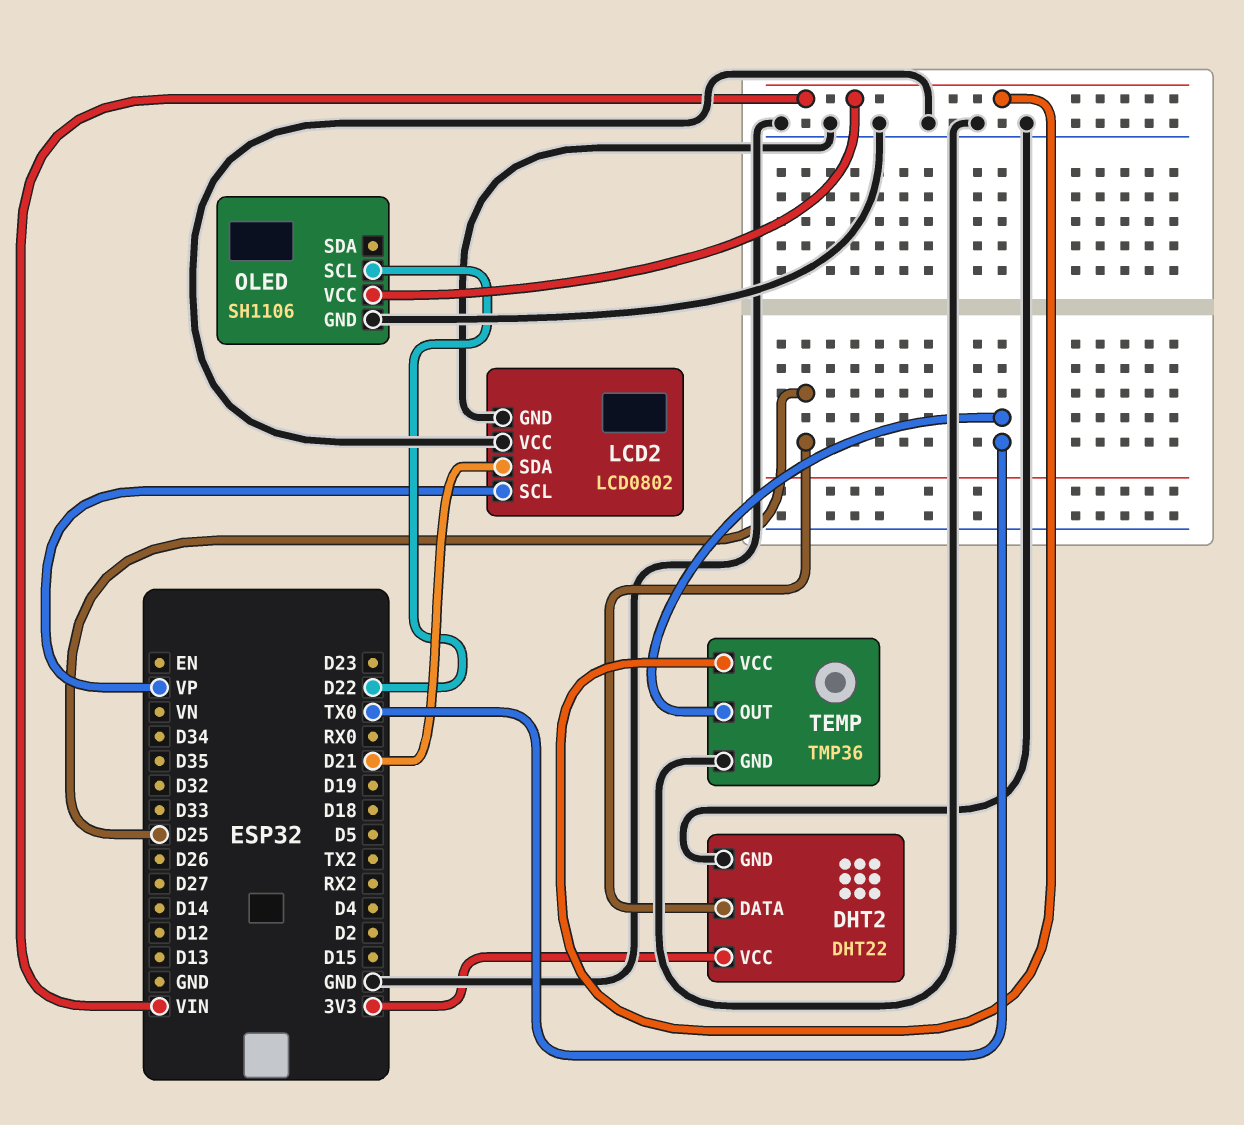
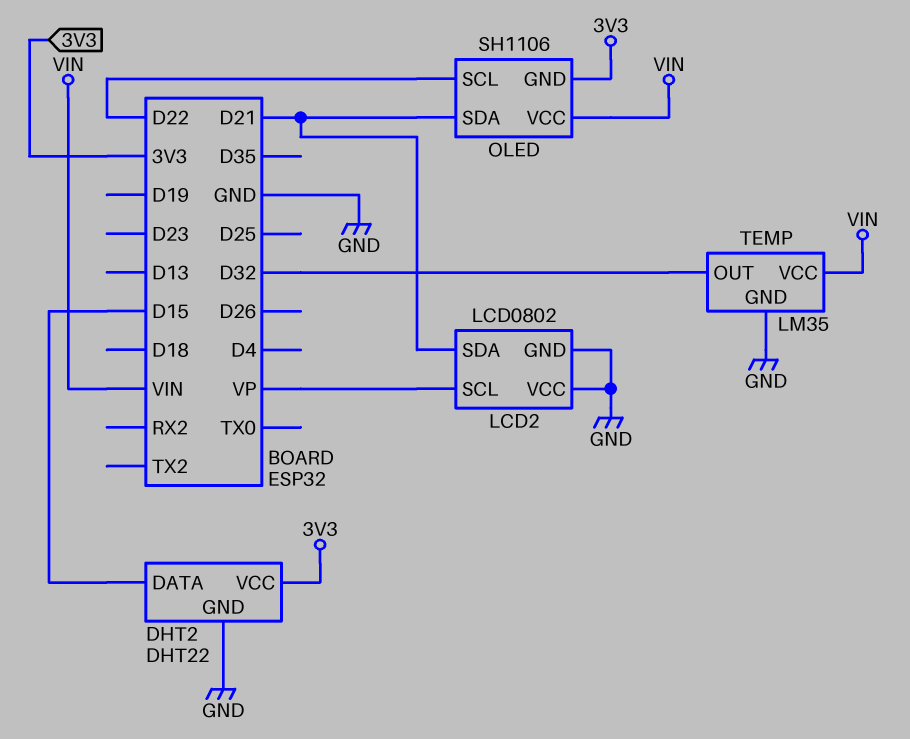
DHT2 pin DATA: D25 -> D15
OLED pin GND: GND -> 3V3
OLED pin SDA: none -> D21
TEMP: TMP36 -> LM35
TEMP pin OUT: TX0 -> D32

